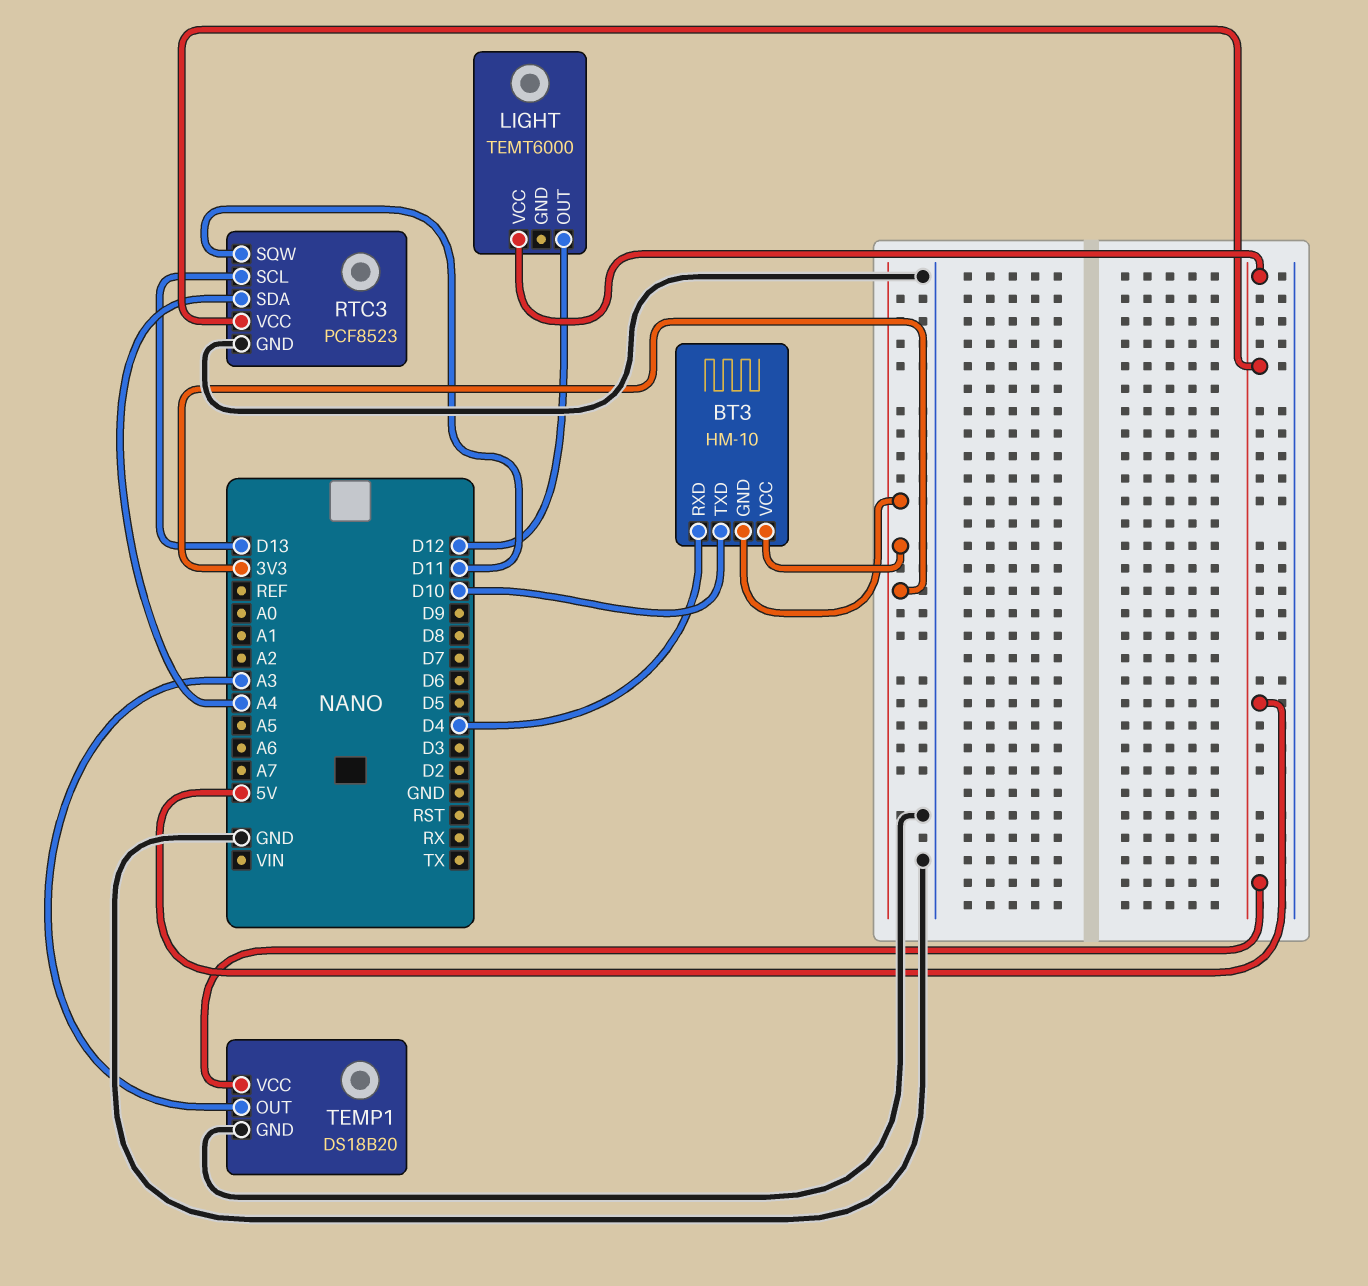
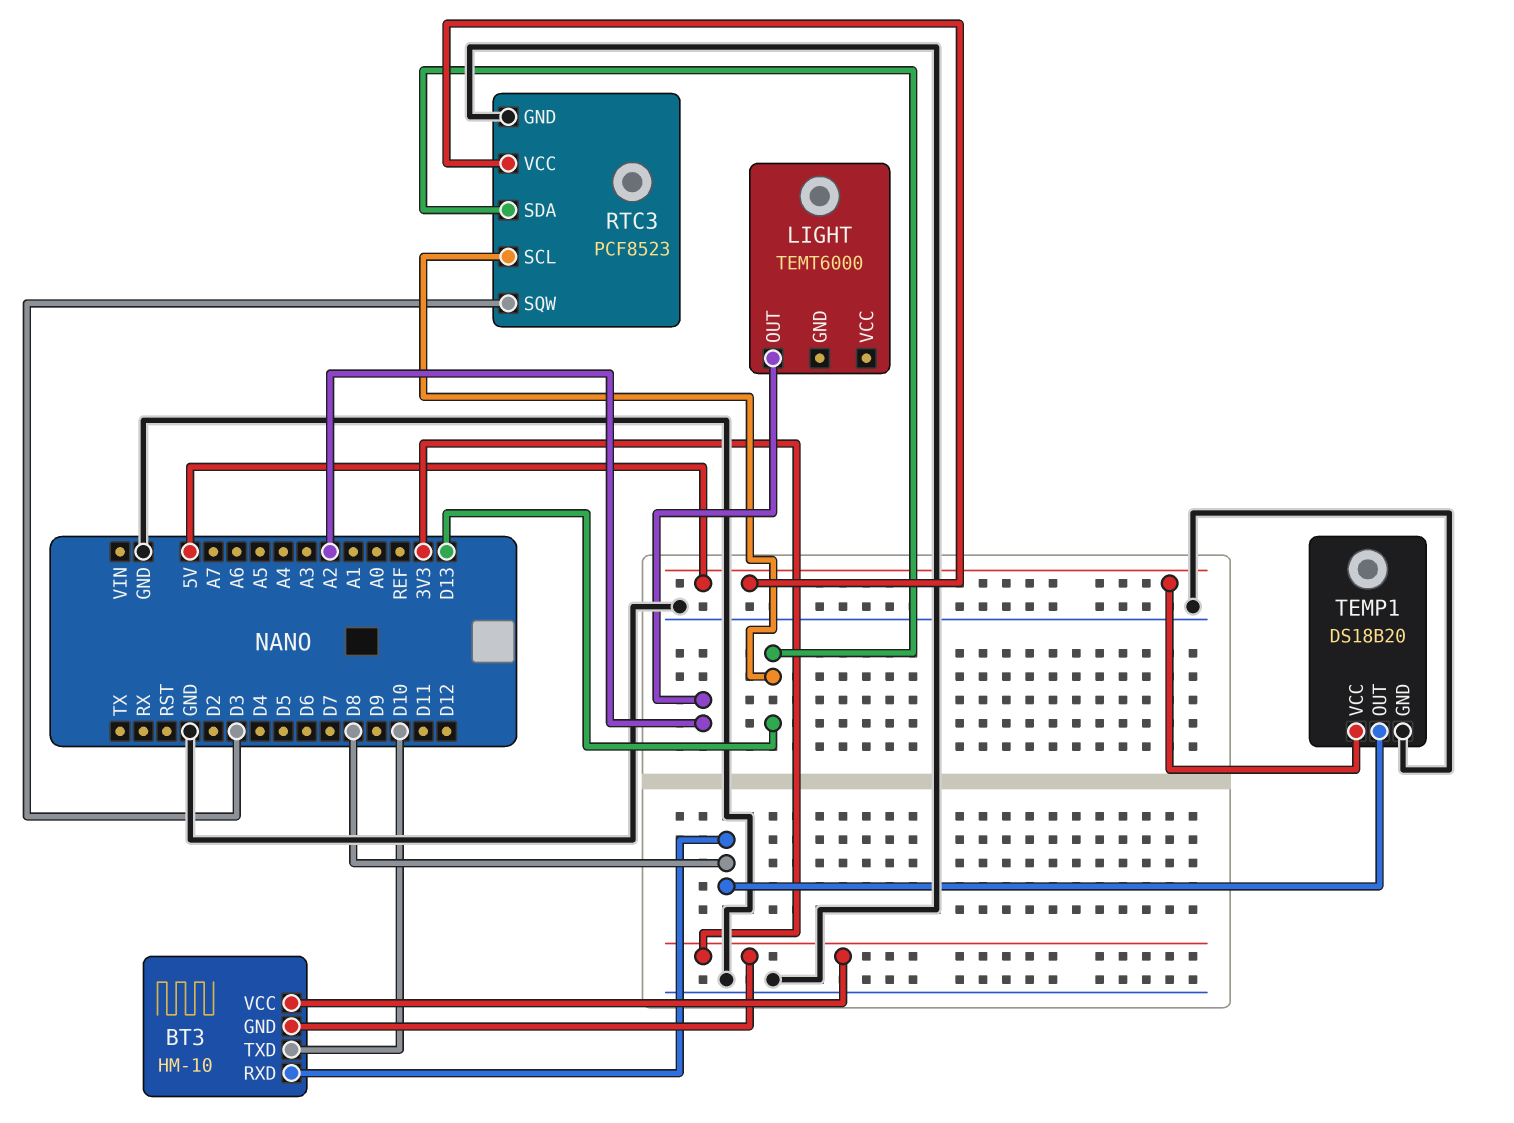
BT3 pin RXD: D4 -> D8
LIGHT pin OUT: D12 -> A2
LIGHT pin VCC: 5V -> none
RTC3 pin SDA: A4 -> D13
RTC3 pin SQW: D11 -> D3
TEMP1 pin OUT: A3 -> D8

